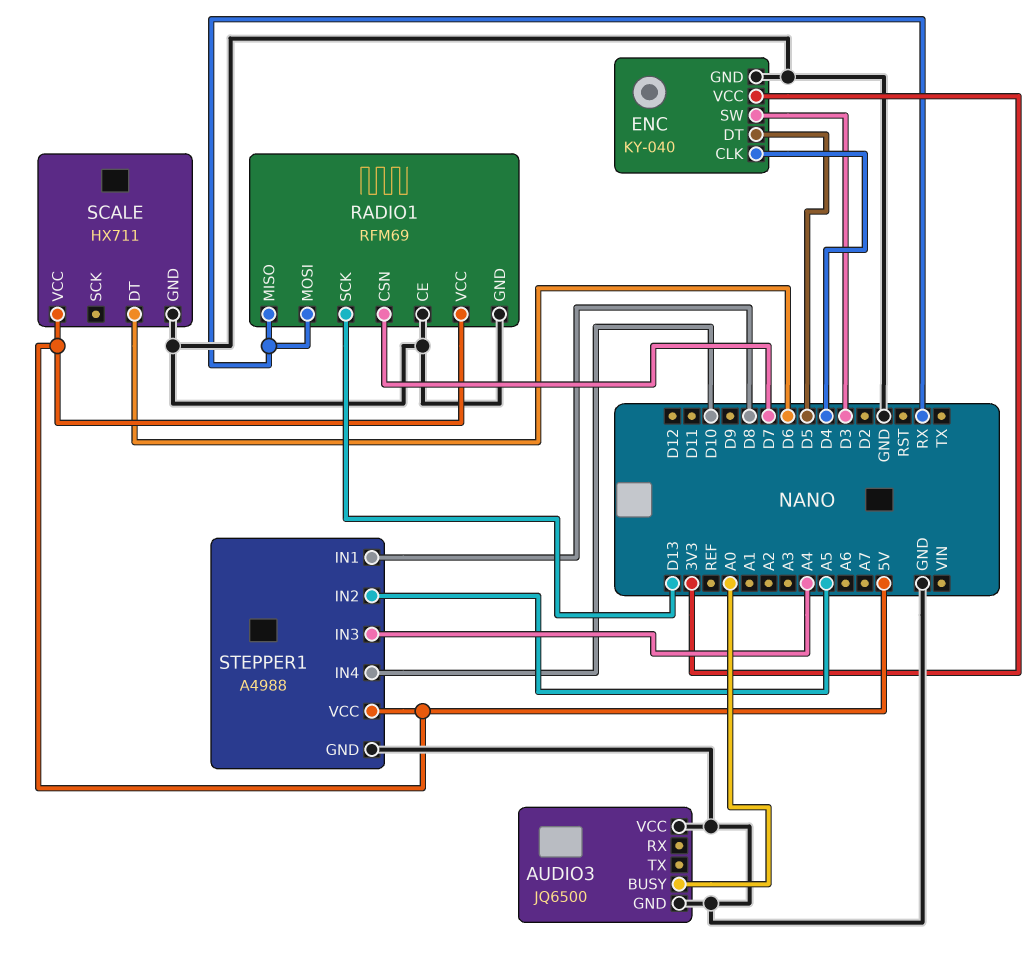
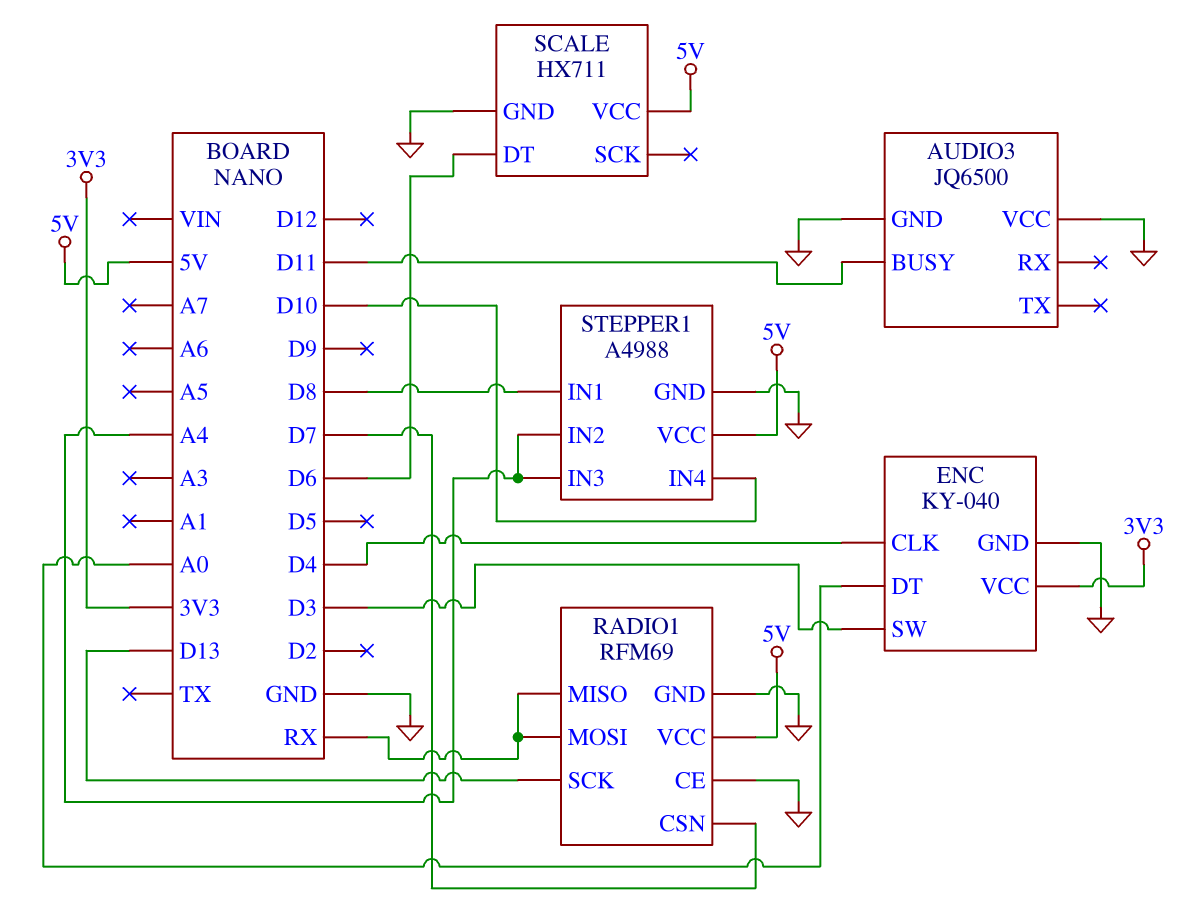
AUDIO3 pin BUSY: A0 -> D11
ENC pin DT: D5 -> A0
STEPPER1 pin IN2: A5 -> A4

